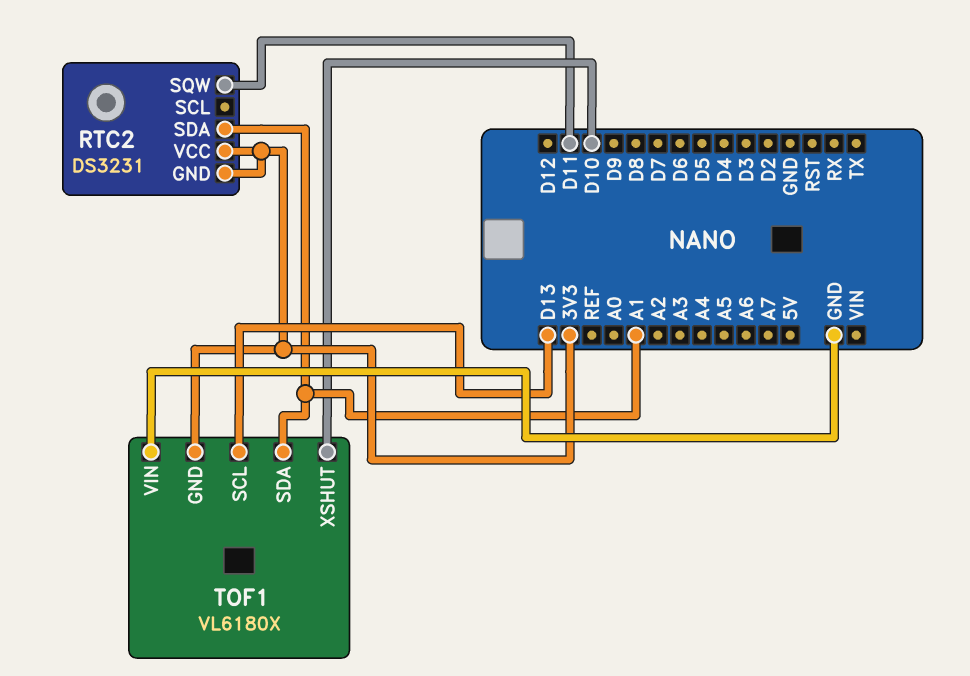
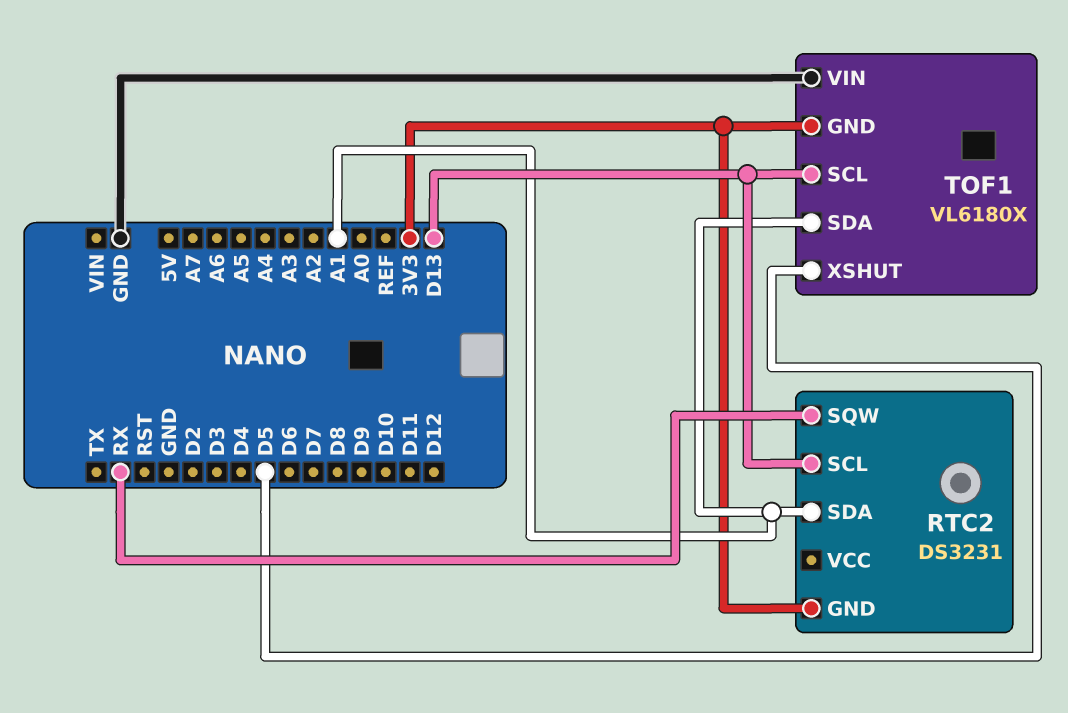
RTC2 pin SCL: none -> D13
RTC2 pin SQW: D11 -> RX
RTC2 pin VCC: 3V3 -> none
TOF1 pin XSHUT: D10 -> D5

